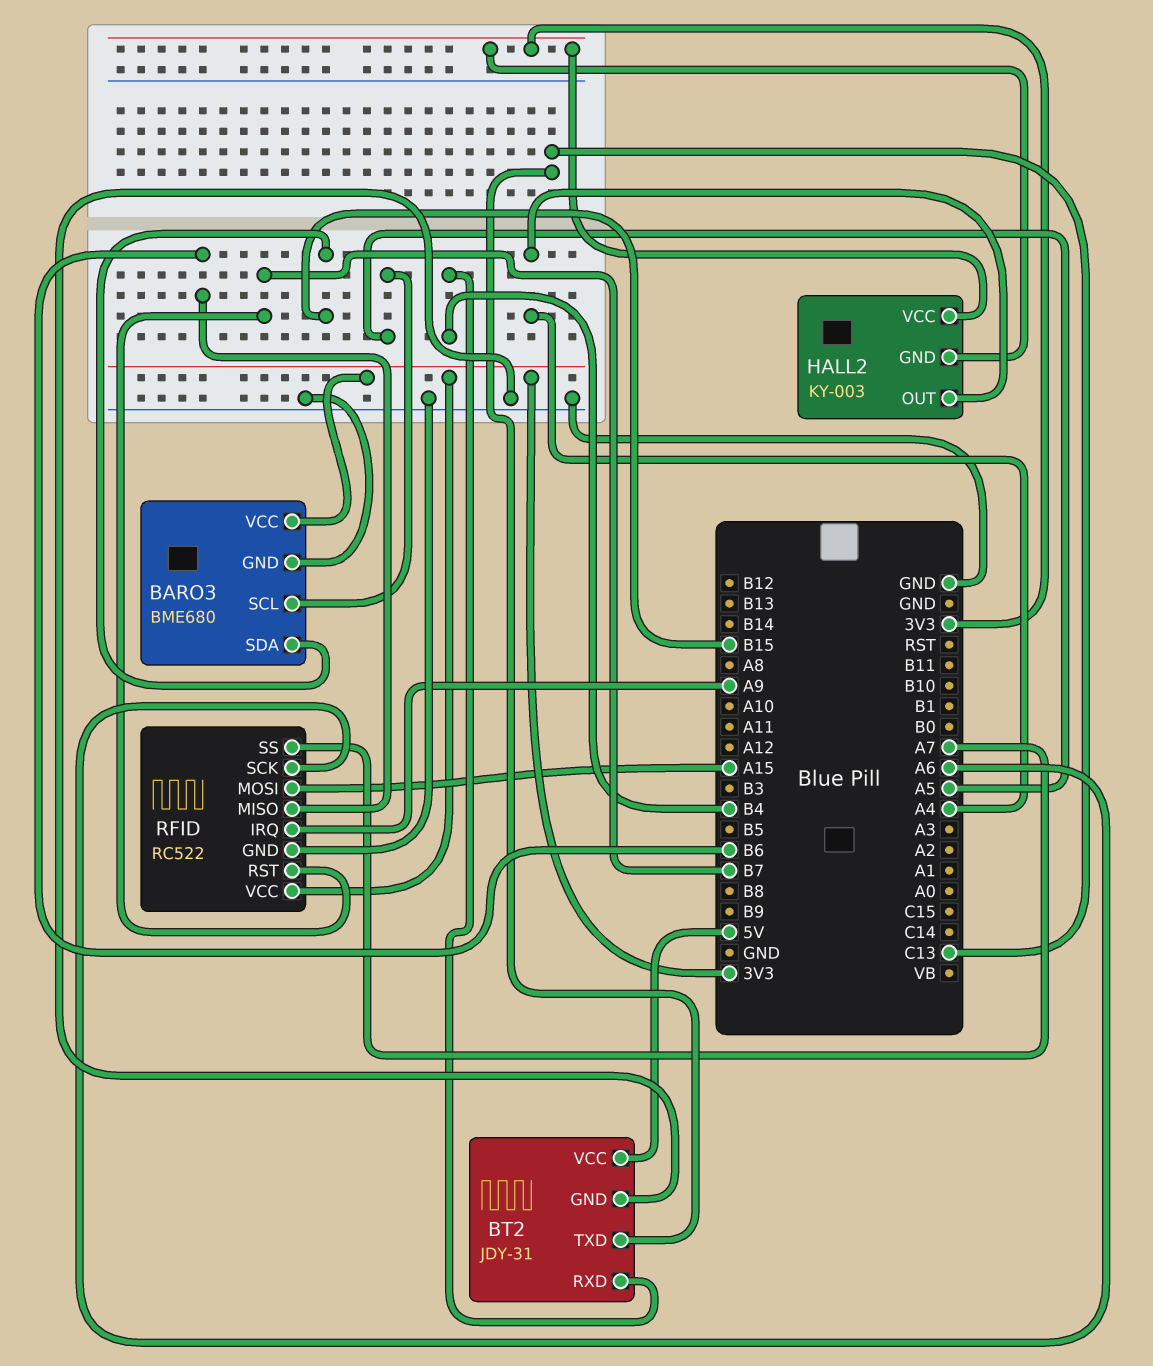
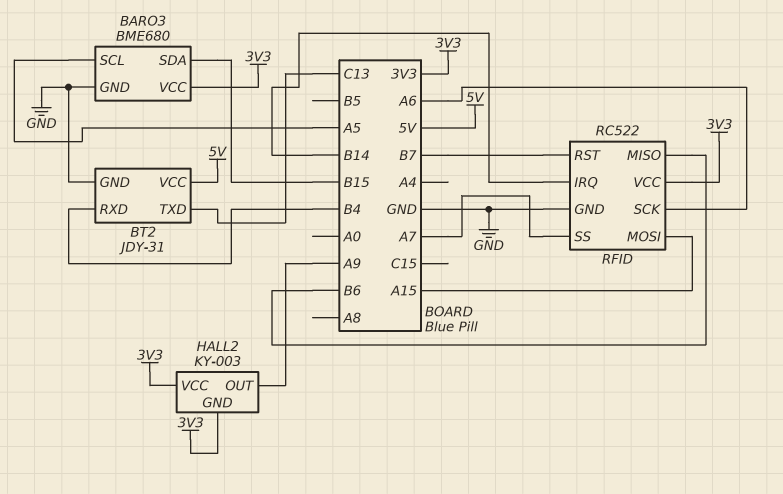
HALL2 pin OUT: A4 -> A9
RFID pin IRQ: A9 -> B14

